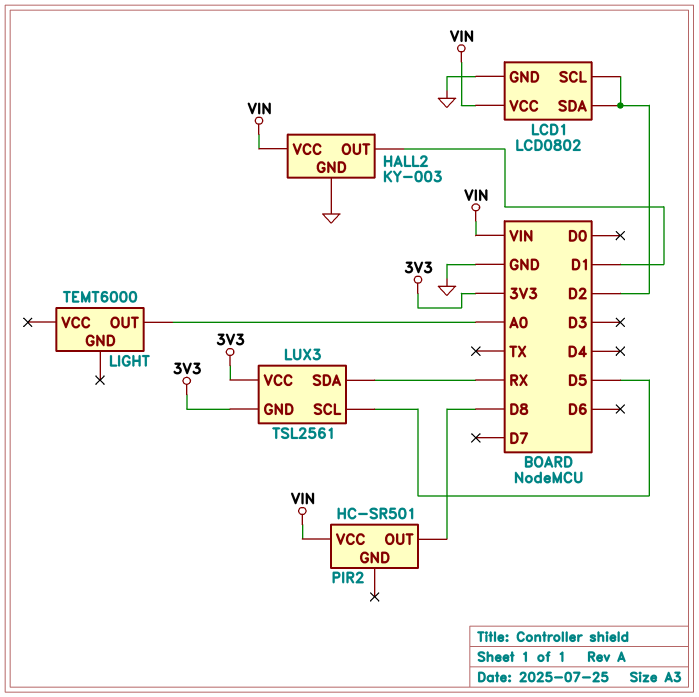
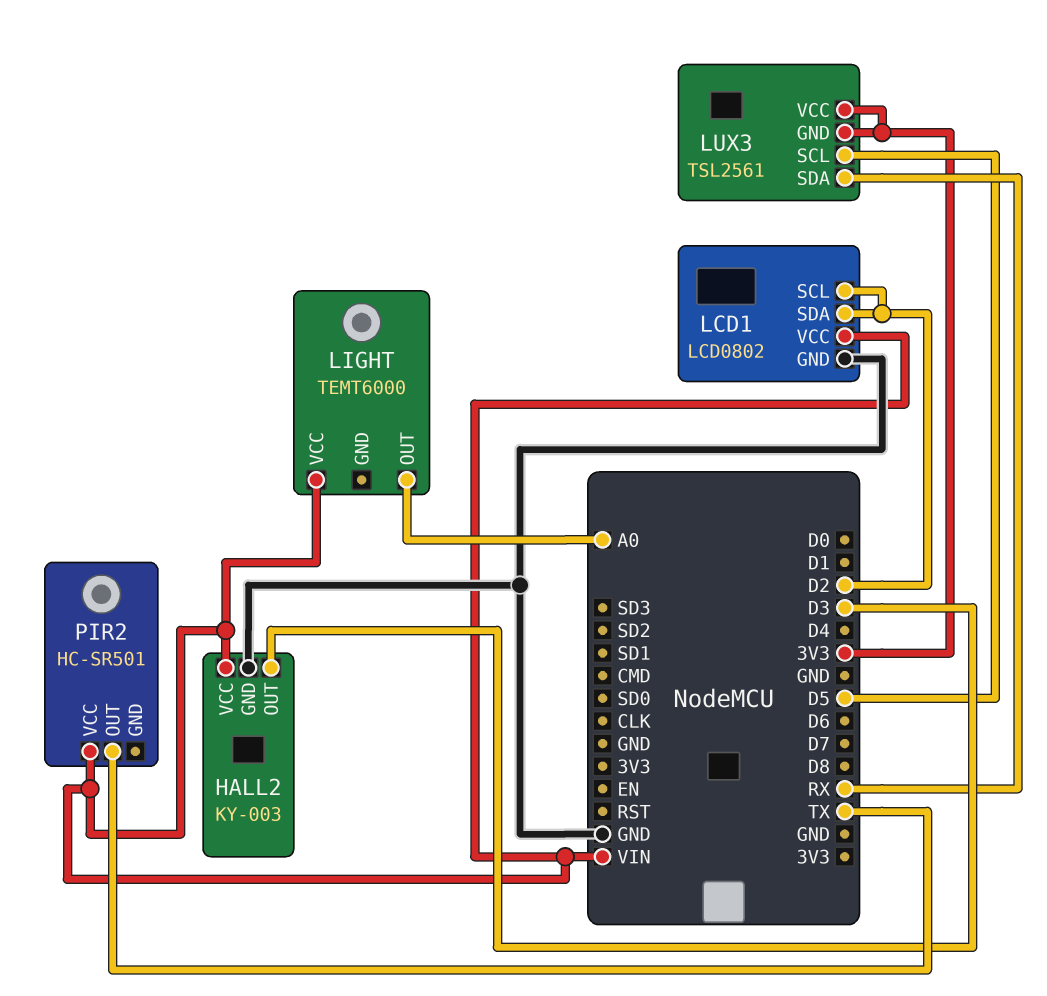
HALL2 pin OUT: D1 -> D3
LIGHT pin VCC: none -> VIN
PIR2 pin OUT: D8 -> TX

